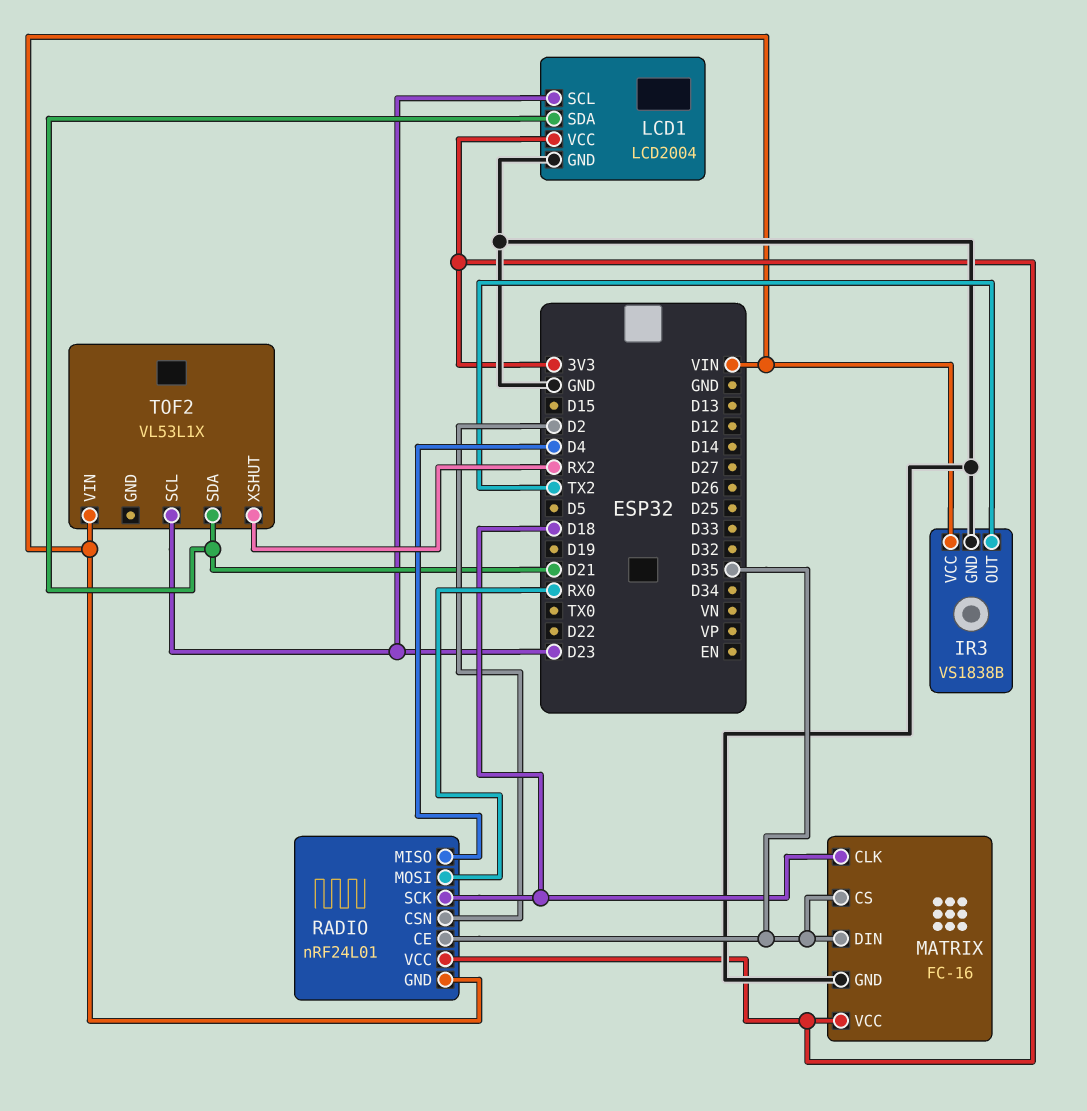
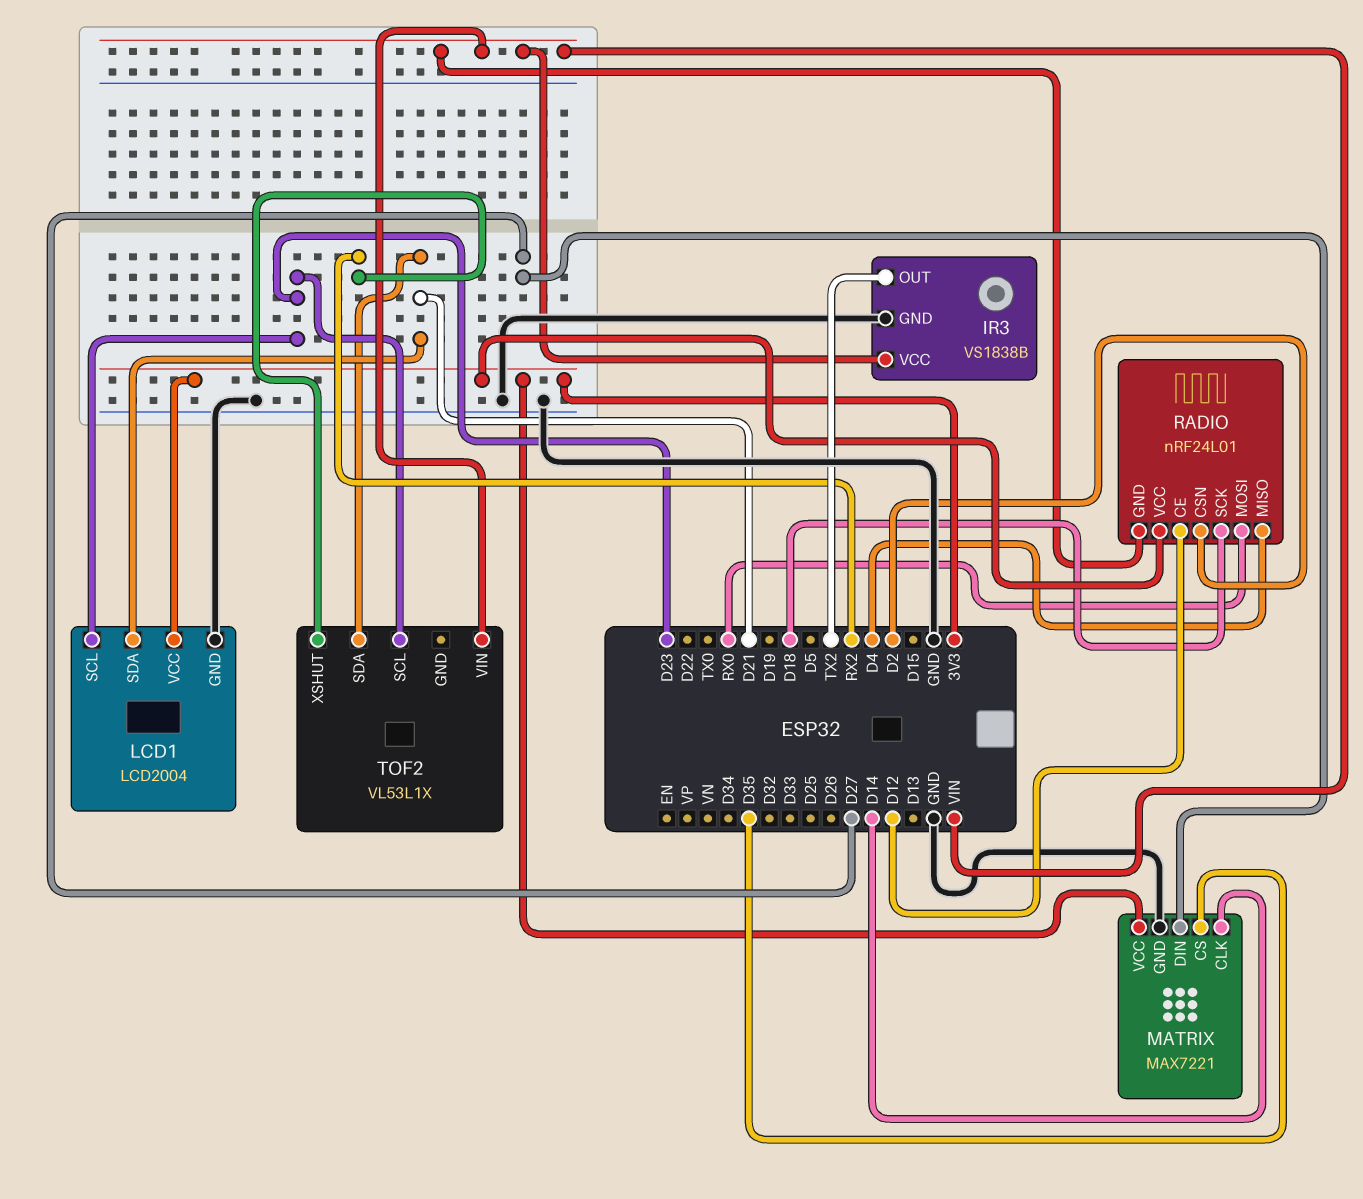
MATRIX: FC-16 -> MAX7221
MATRIX pin CLK: D18 -> D14
MATRIX pin DIN: D35 -> D27
RADIO pin CE: D35 -> D12

